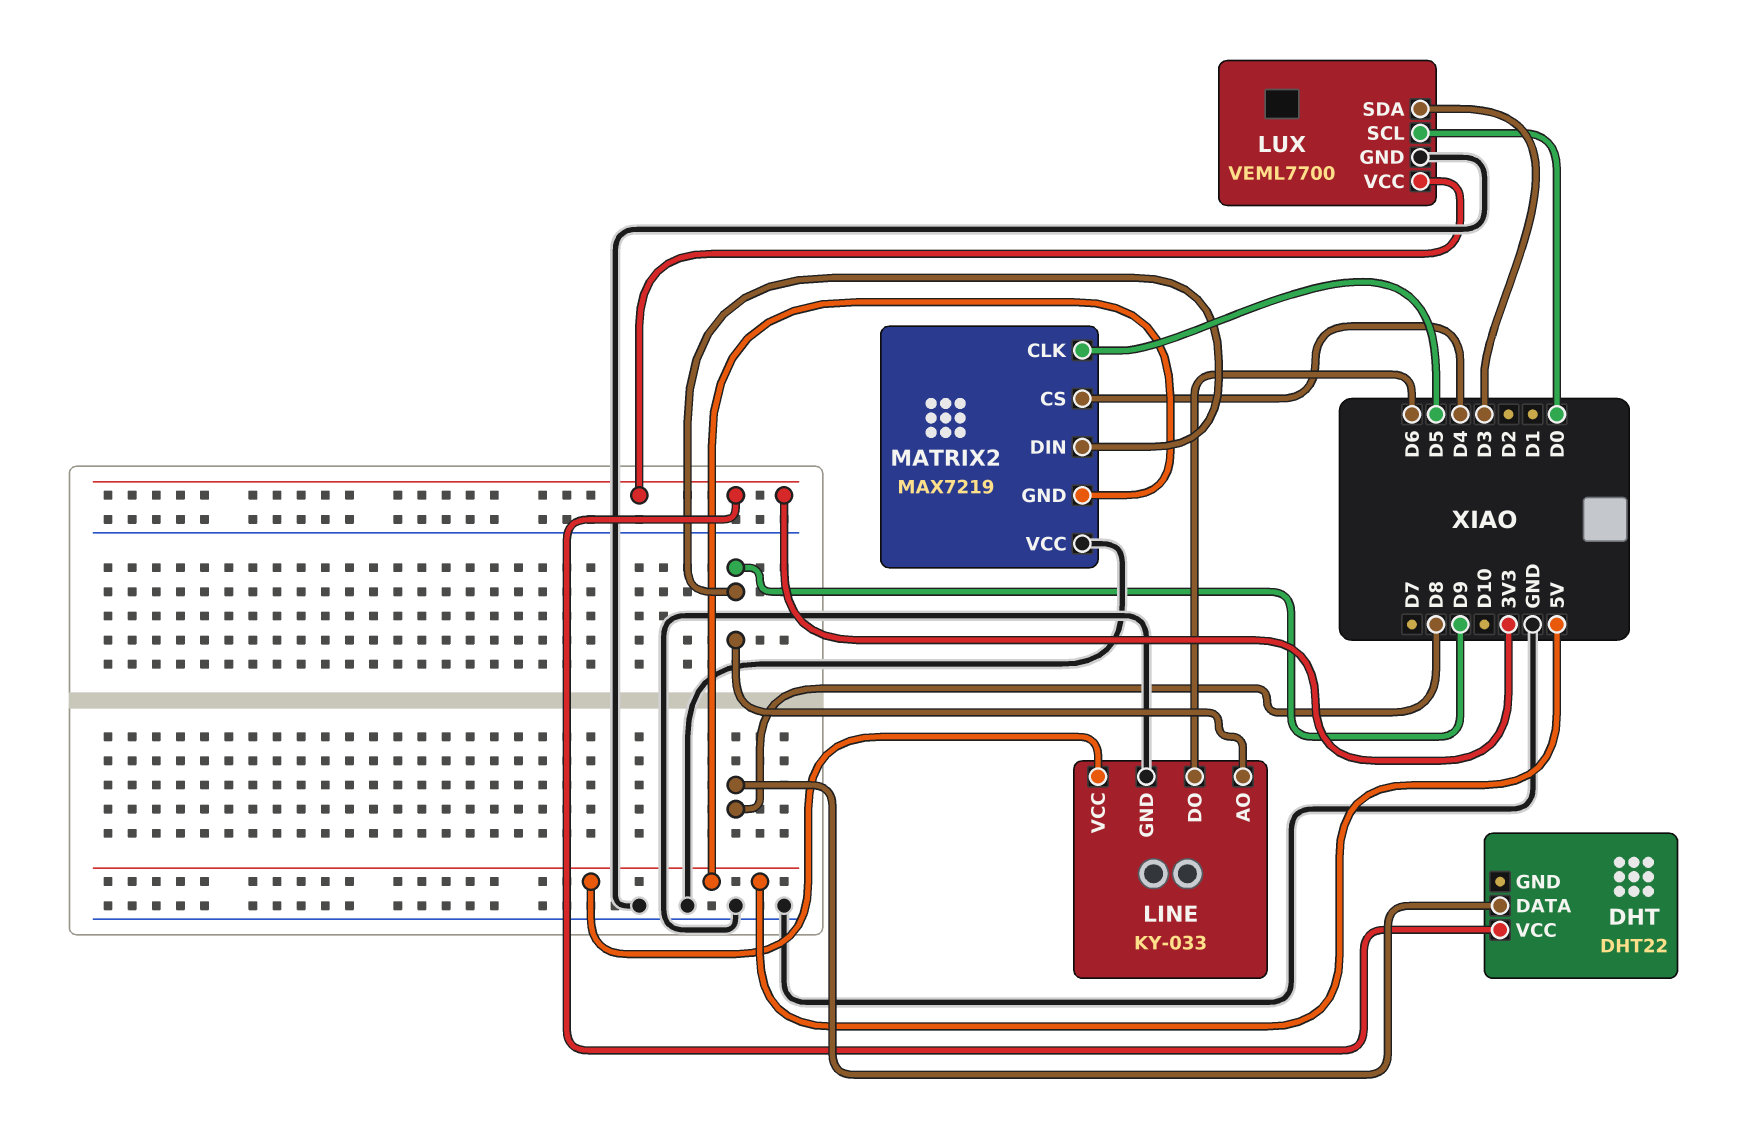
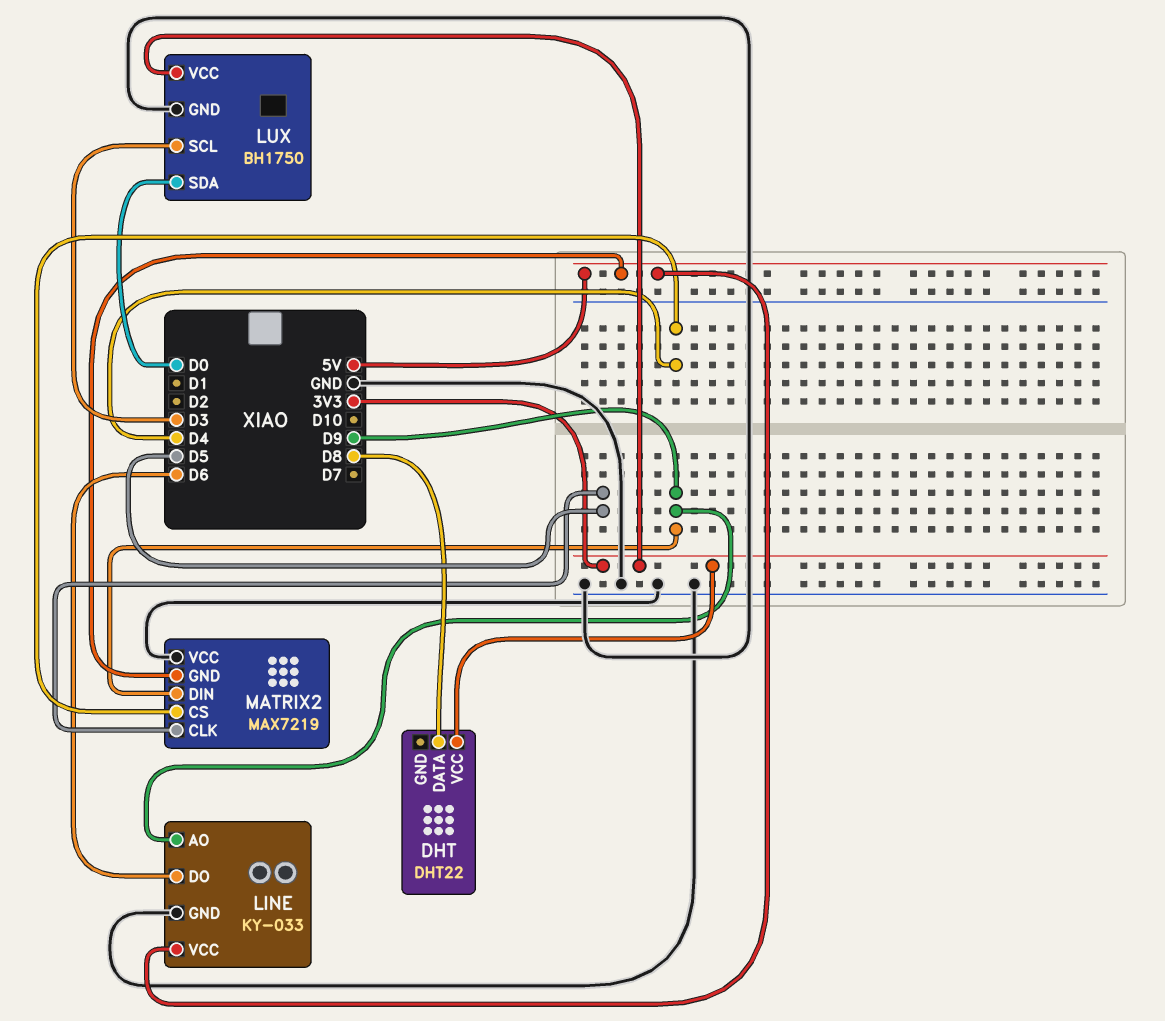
LUX: VEML7700 -> BH1750
LUX pin SCL: D0 -> D3
LUX pin SDA: D3 -> D0

